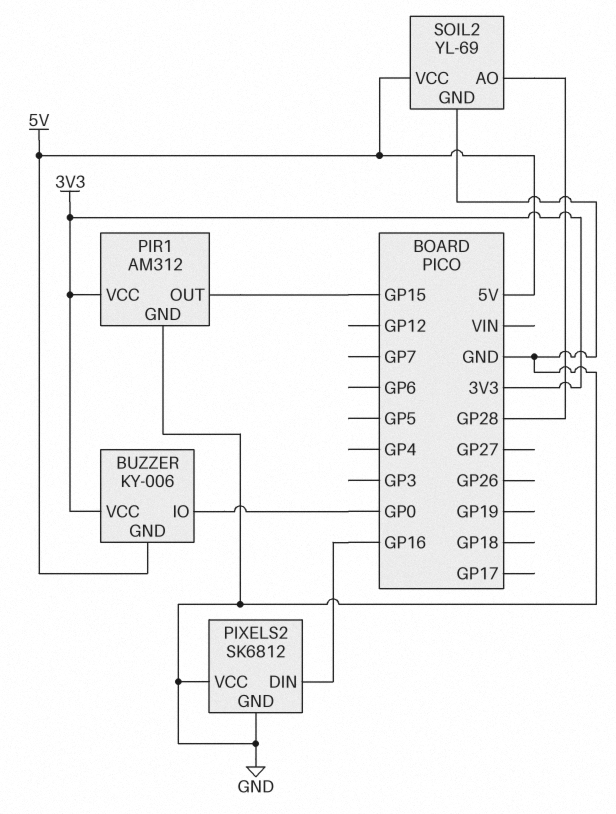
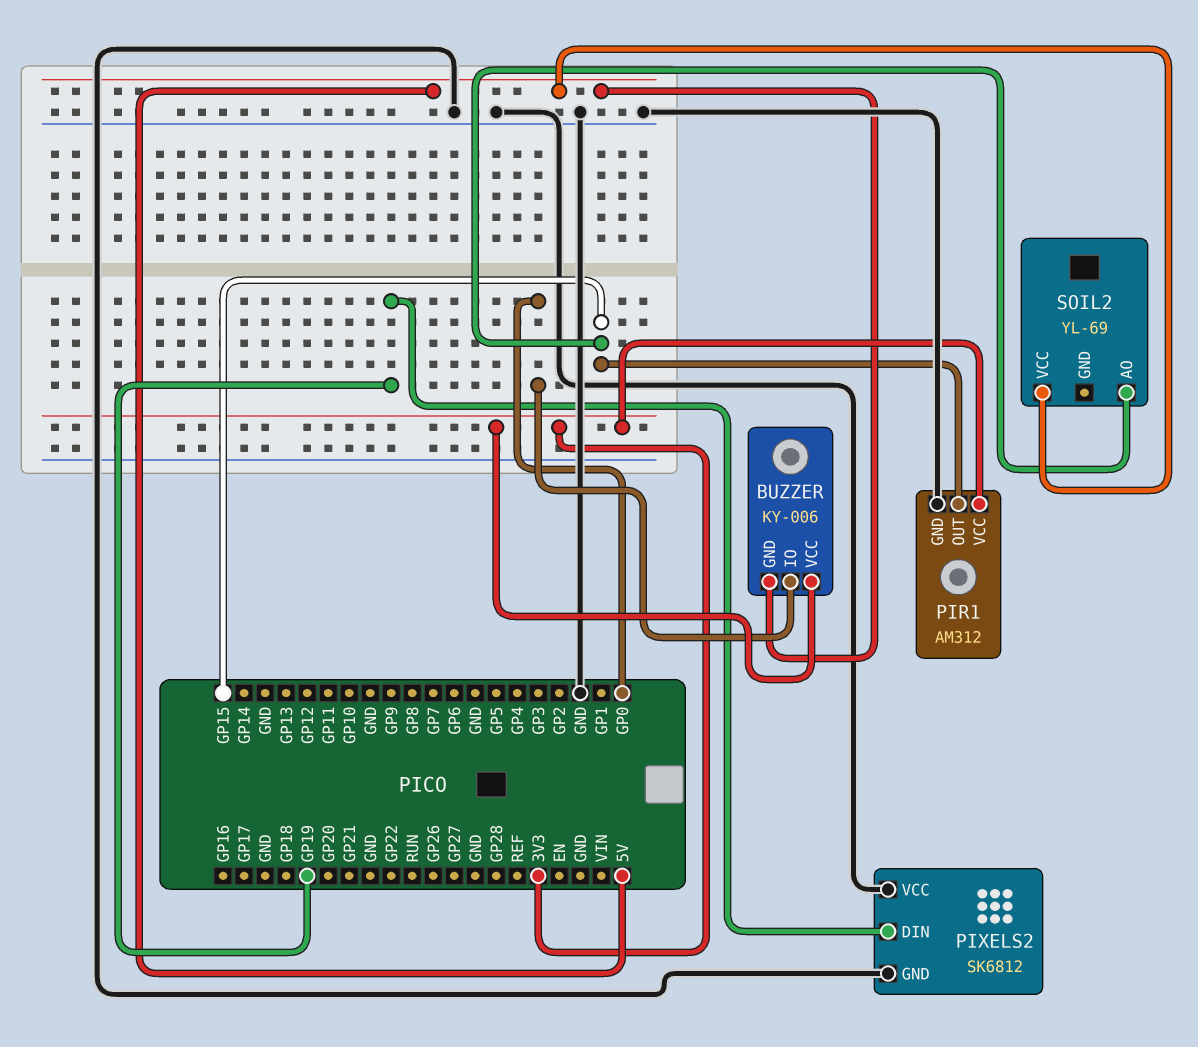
PIXELS2 pin DIN: GP16 -> GP19
SOIL2 pin AO: GP28 -> GP15
SOIL2 pin GND: GND -> none

